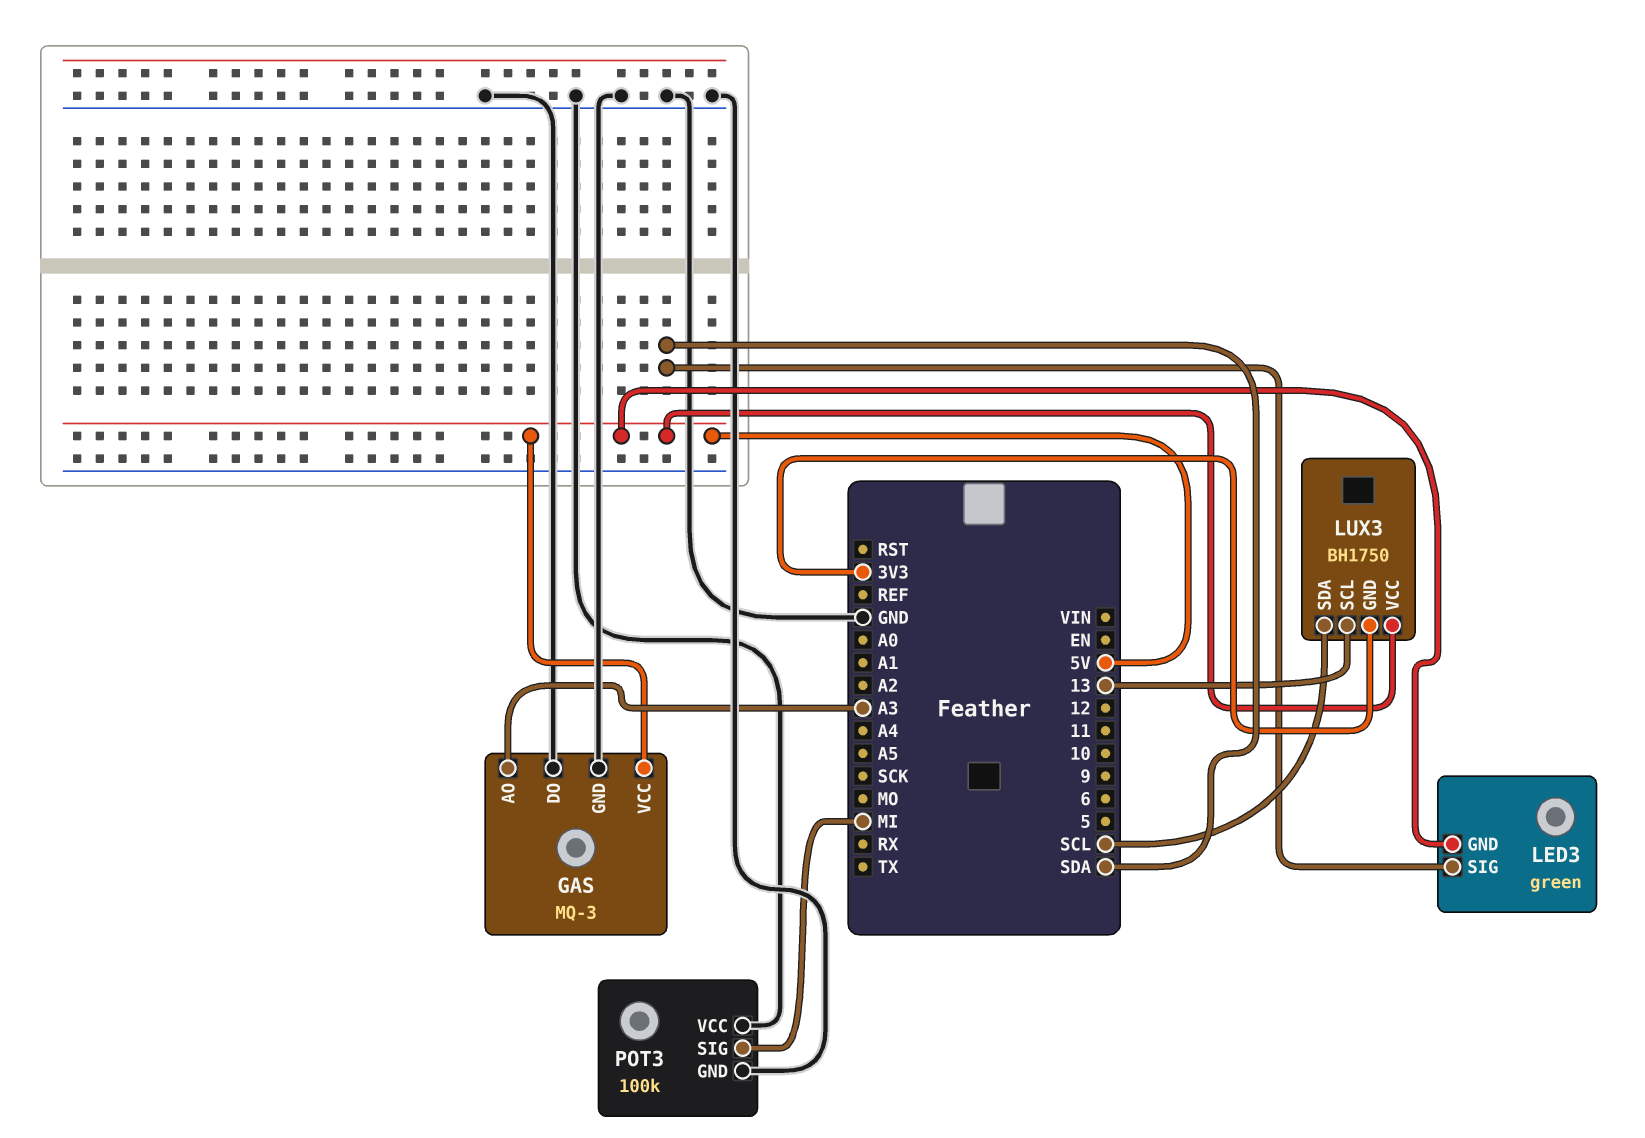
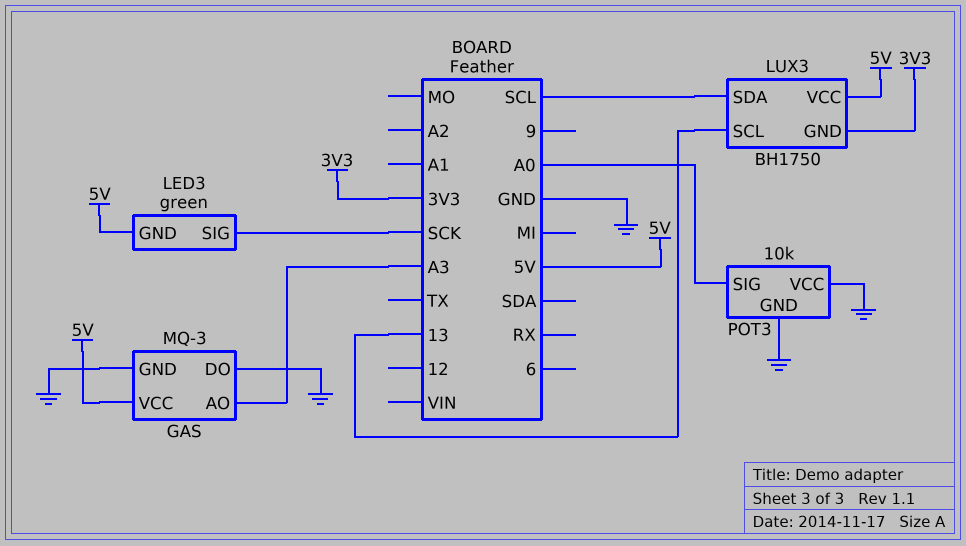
LED3 pin SIG: SDA -> SCK
POT3: 100k -> 10k
POT3 pin SIG: MI -> A0

